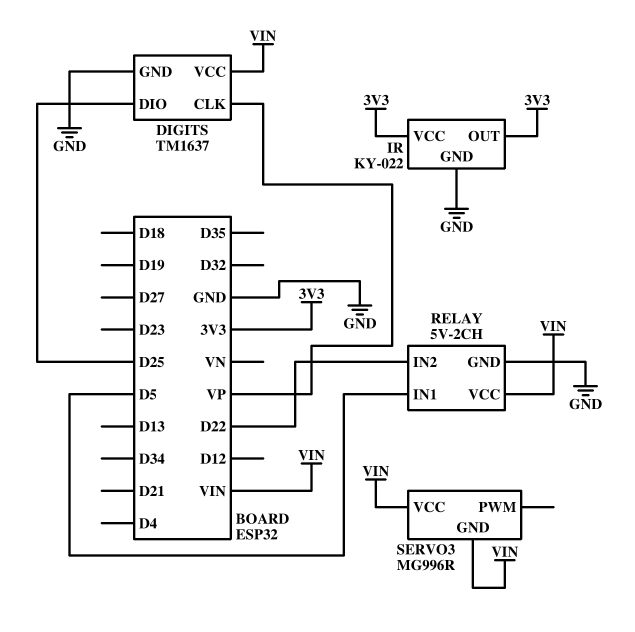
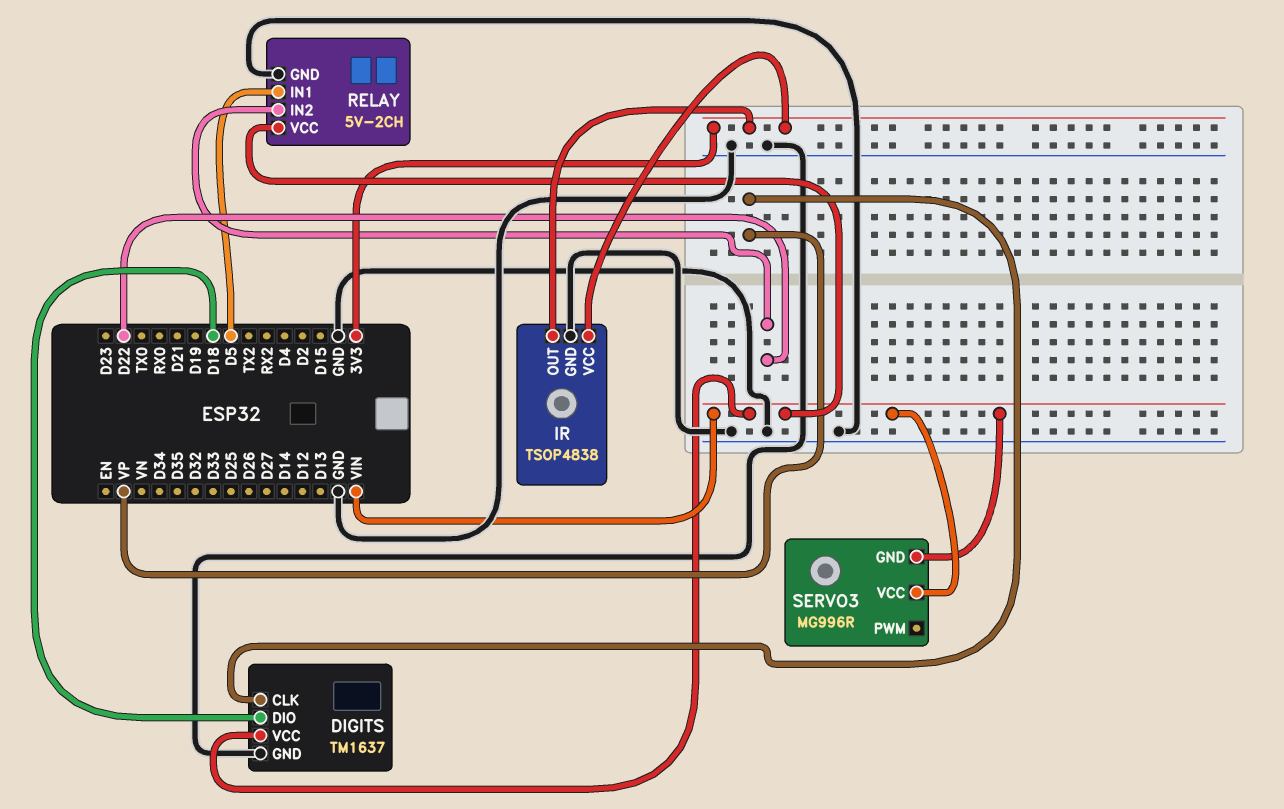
DIGITS pin DIO: D25 -> D18
IR: KY-022 -> TSOP4838

